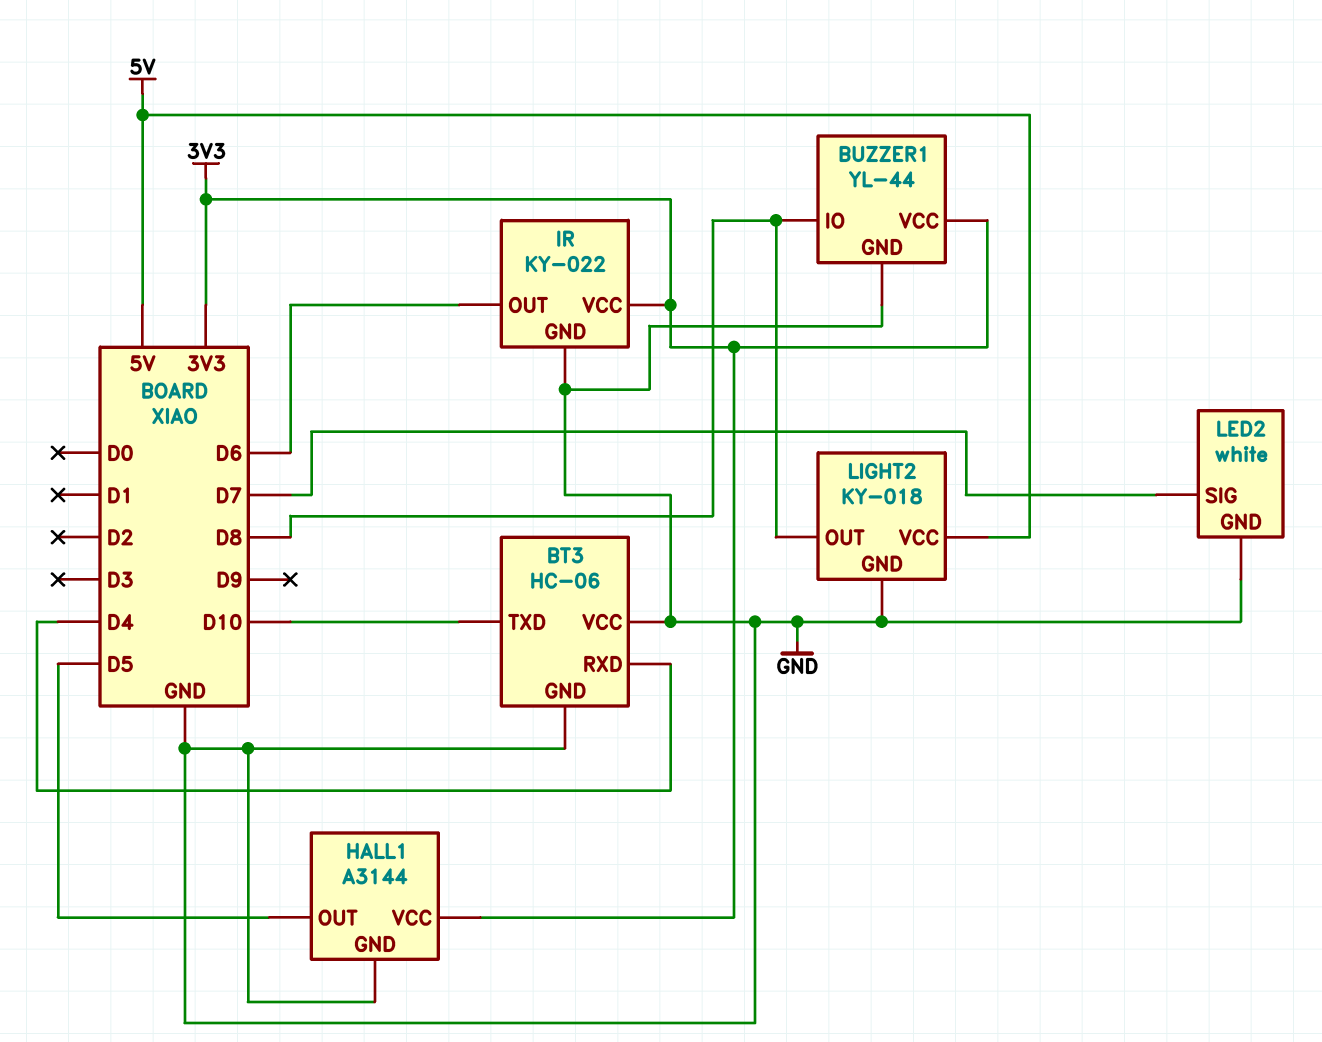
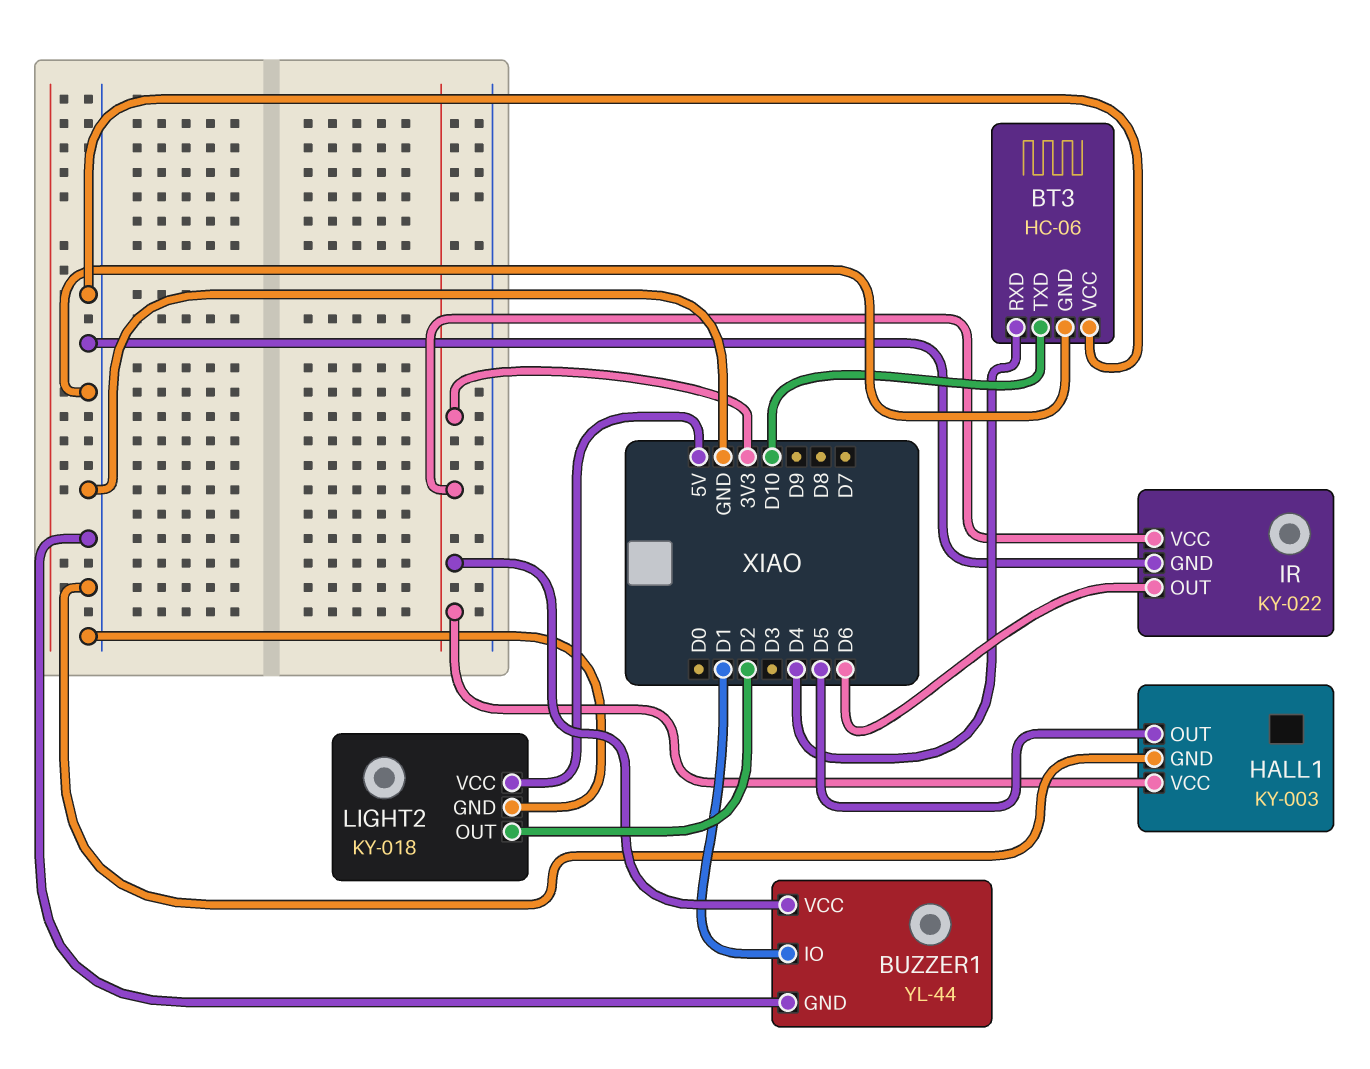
BUZZER1 pin IO: D8 -> D1
HALL1: A3144 -> KY-003
LED2: white -> none
LED2 pin GND: GND -> none
LED2 pin SIG: D7 -> none
LIGHT2 pin OUT: D8 -> D2

